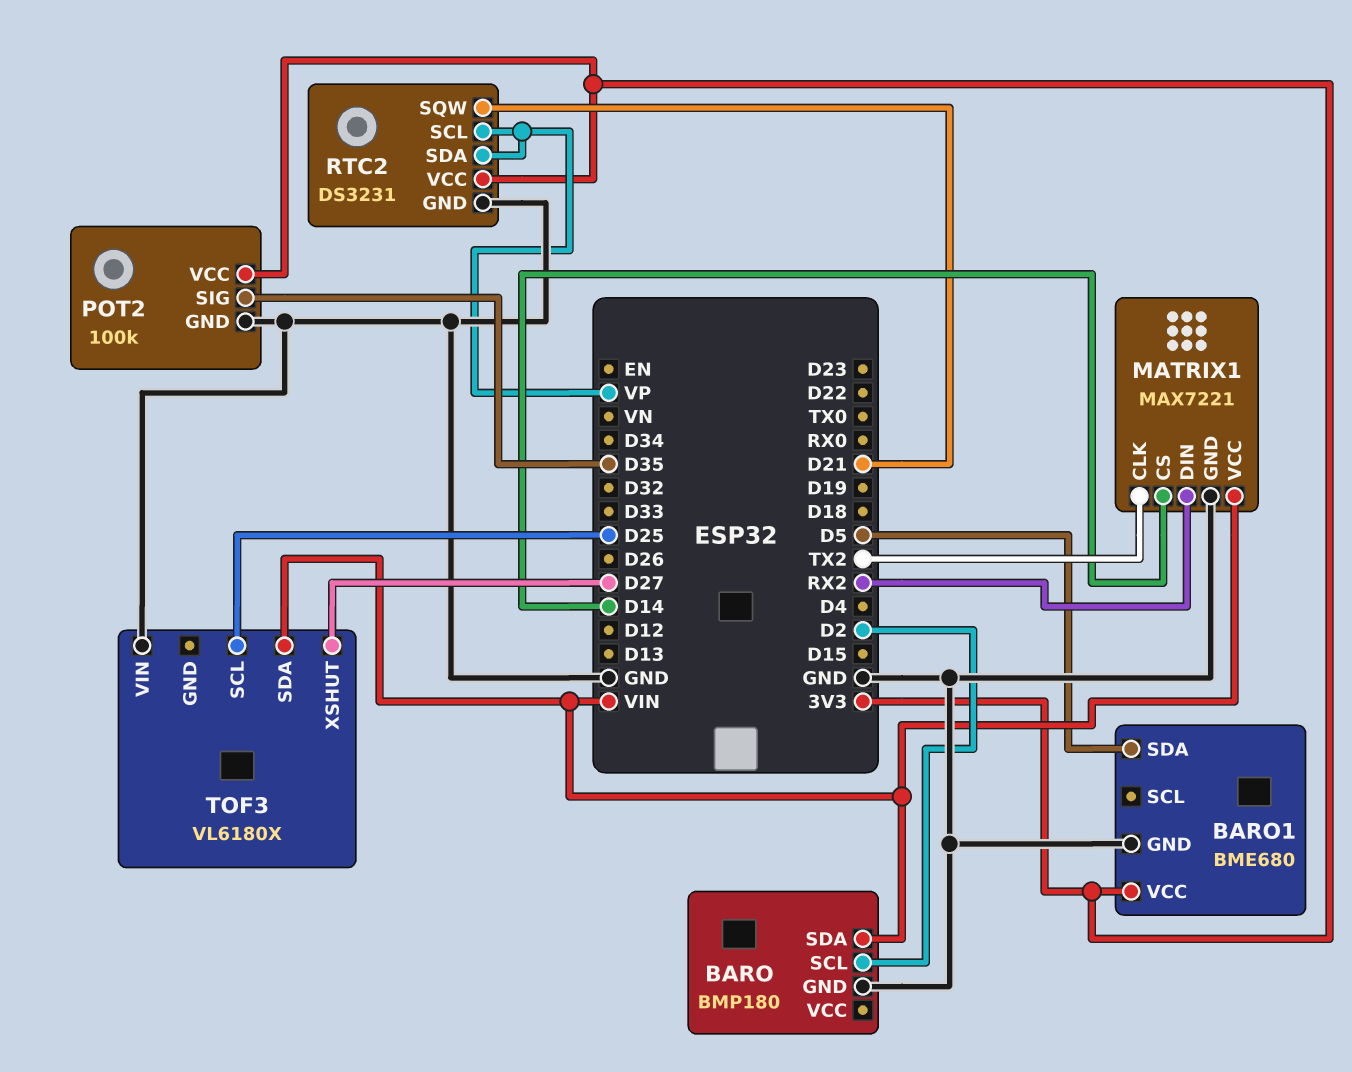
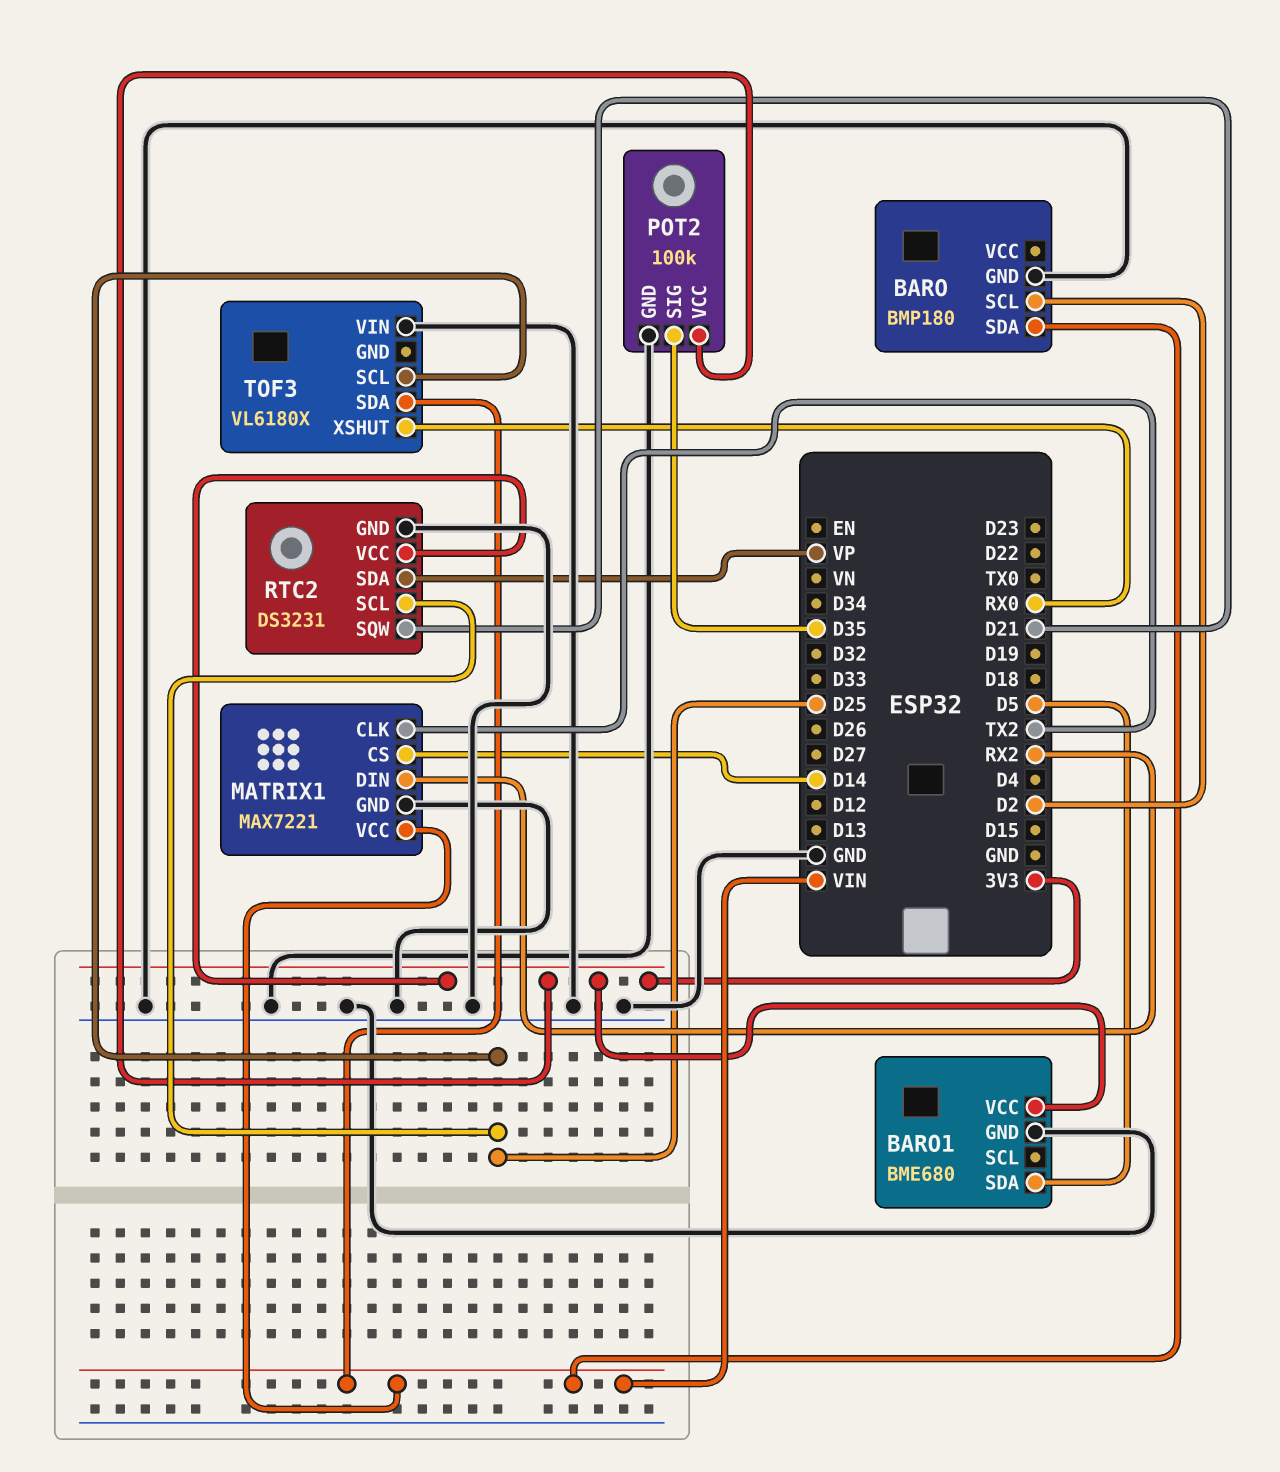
RTC2 pin SCL: VP -> D25
TOF3 pin XSHUT: D27 -> RX0

